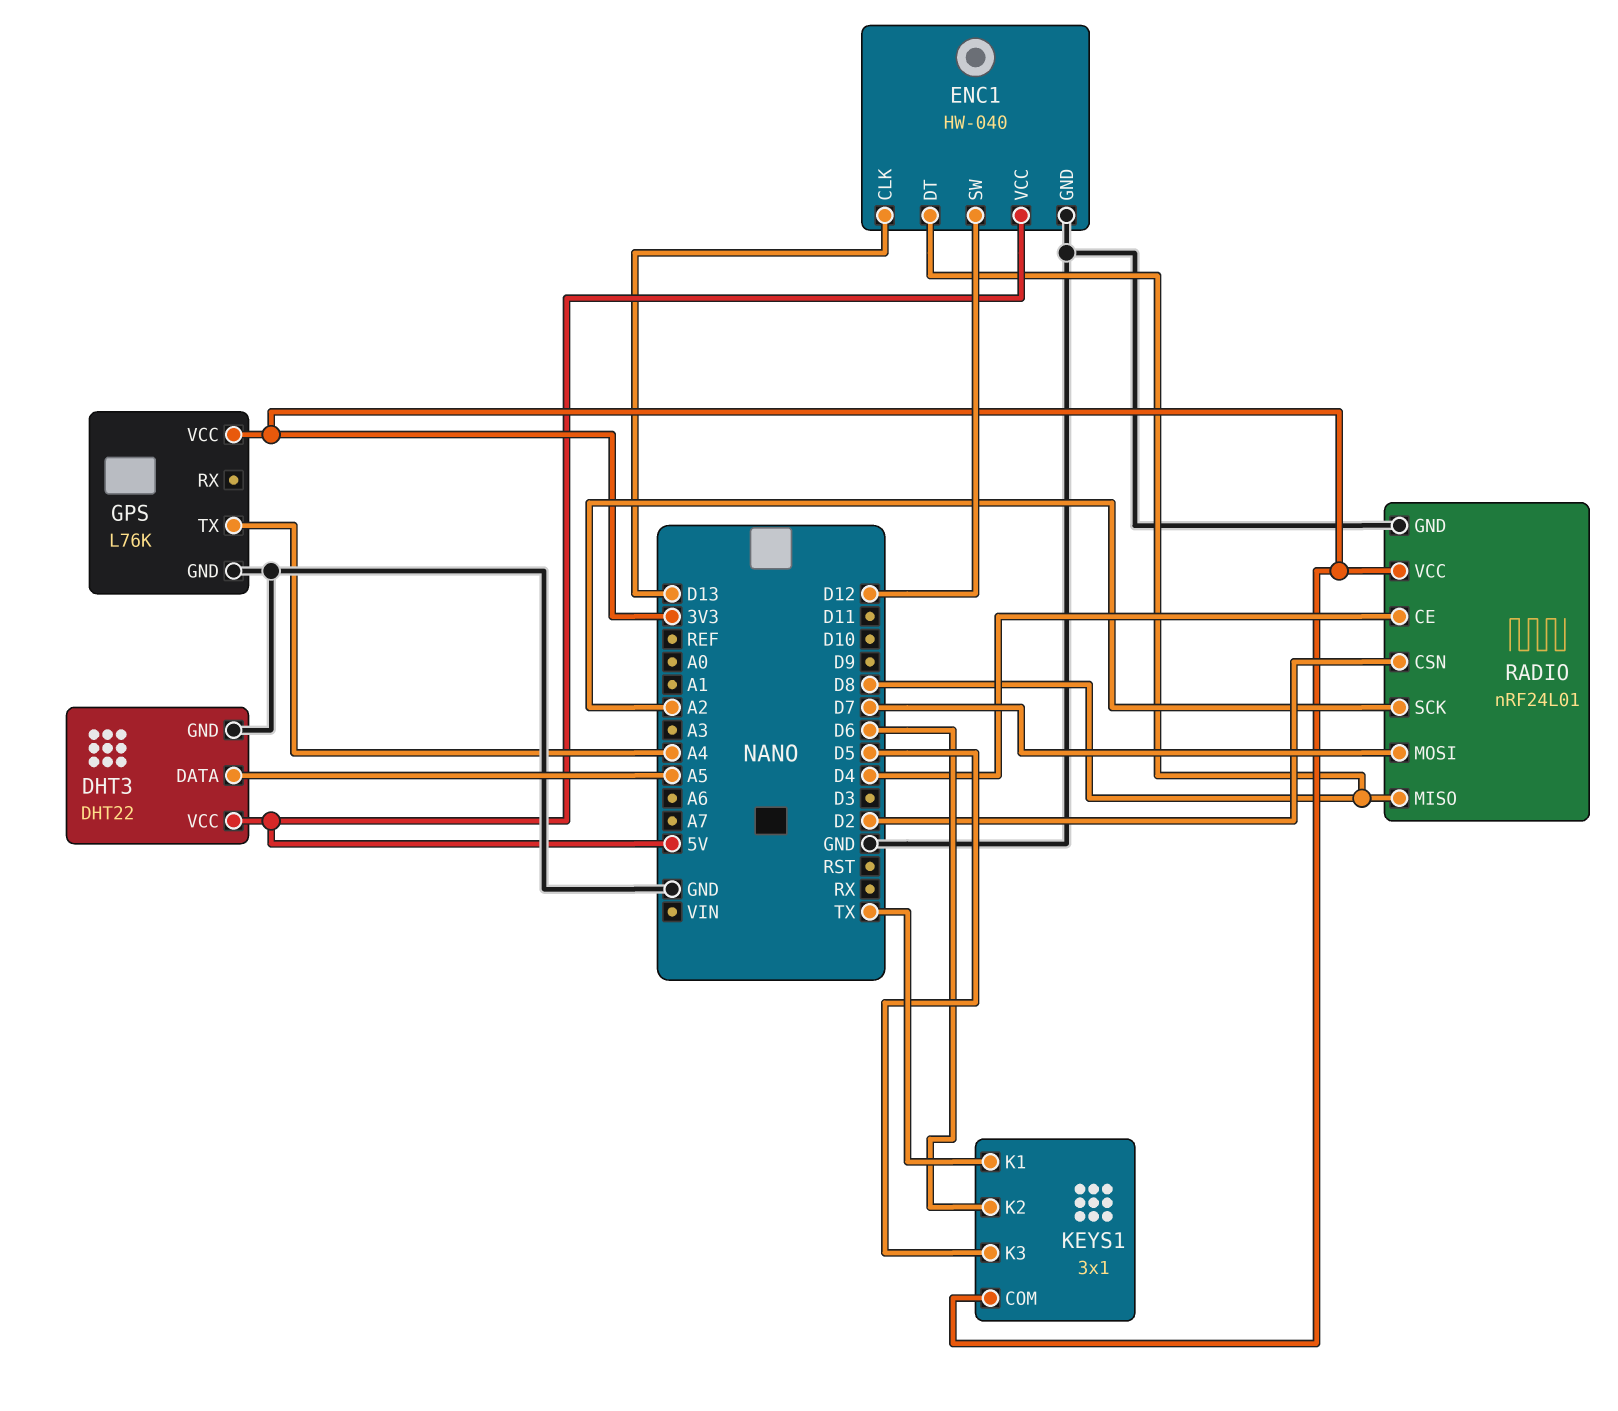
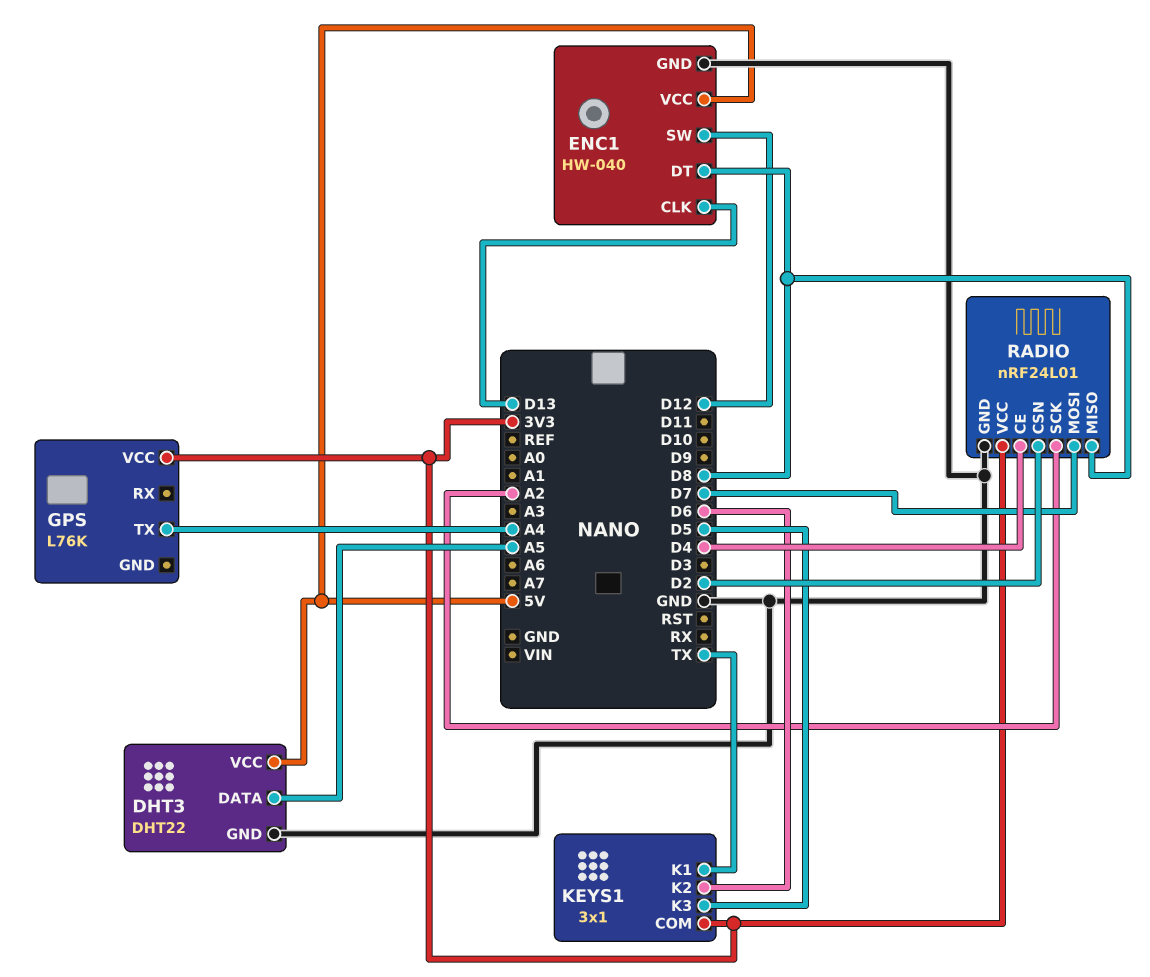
GPS pin GND: GND -> none

